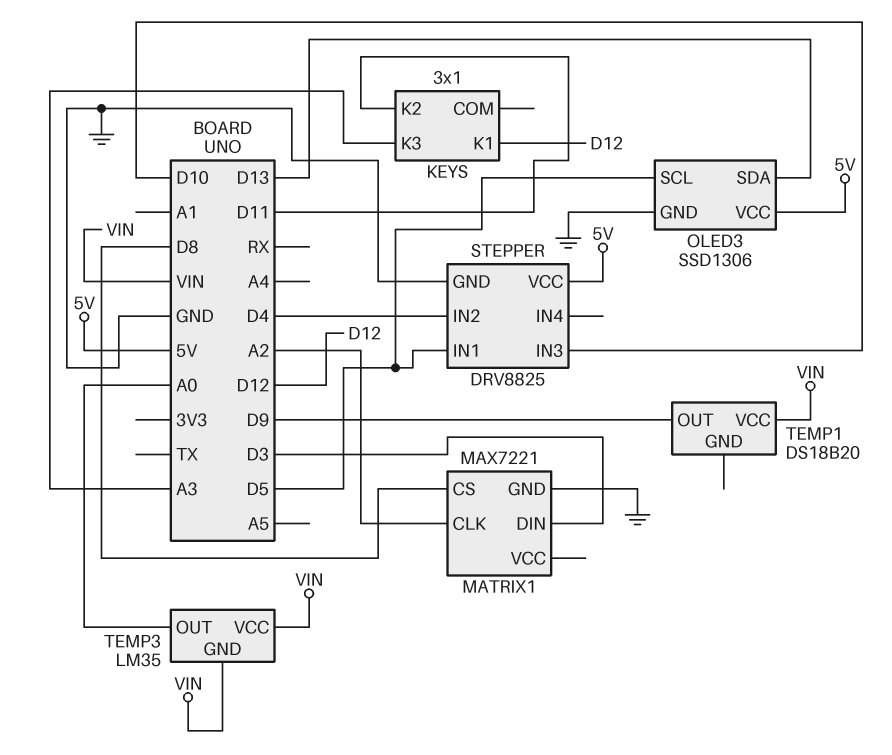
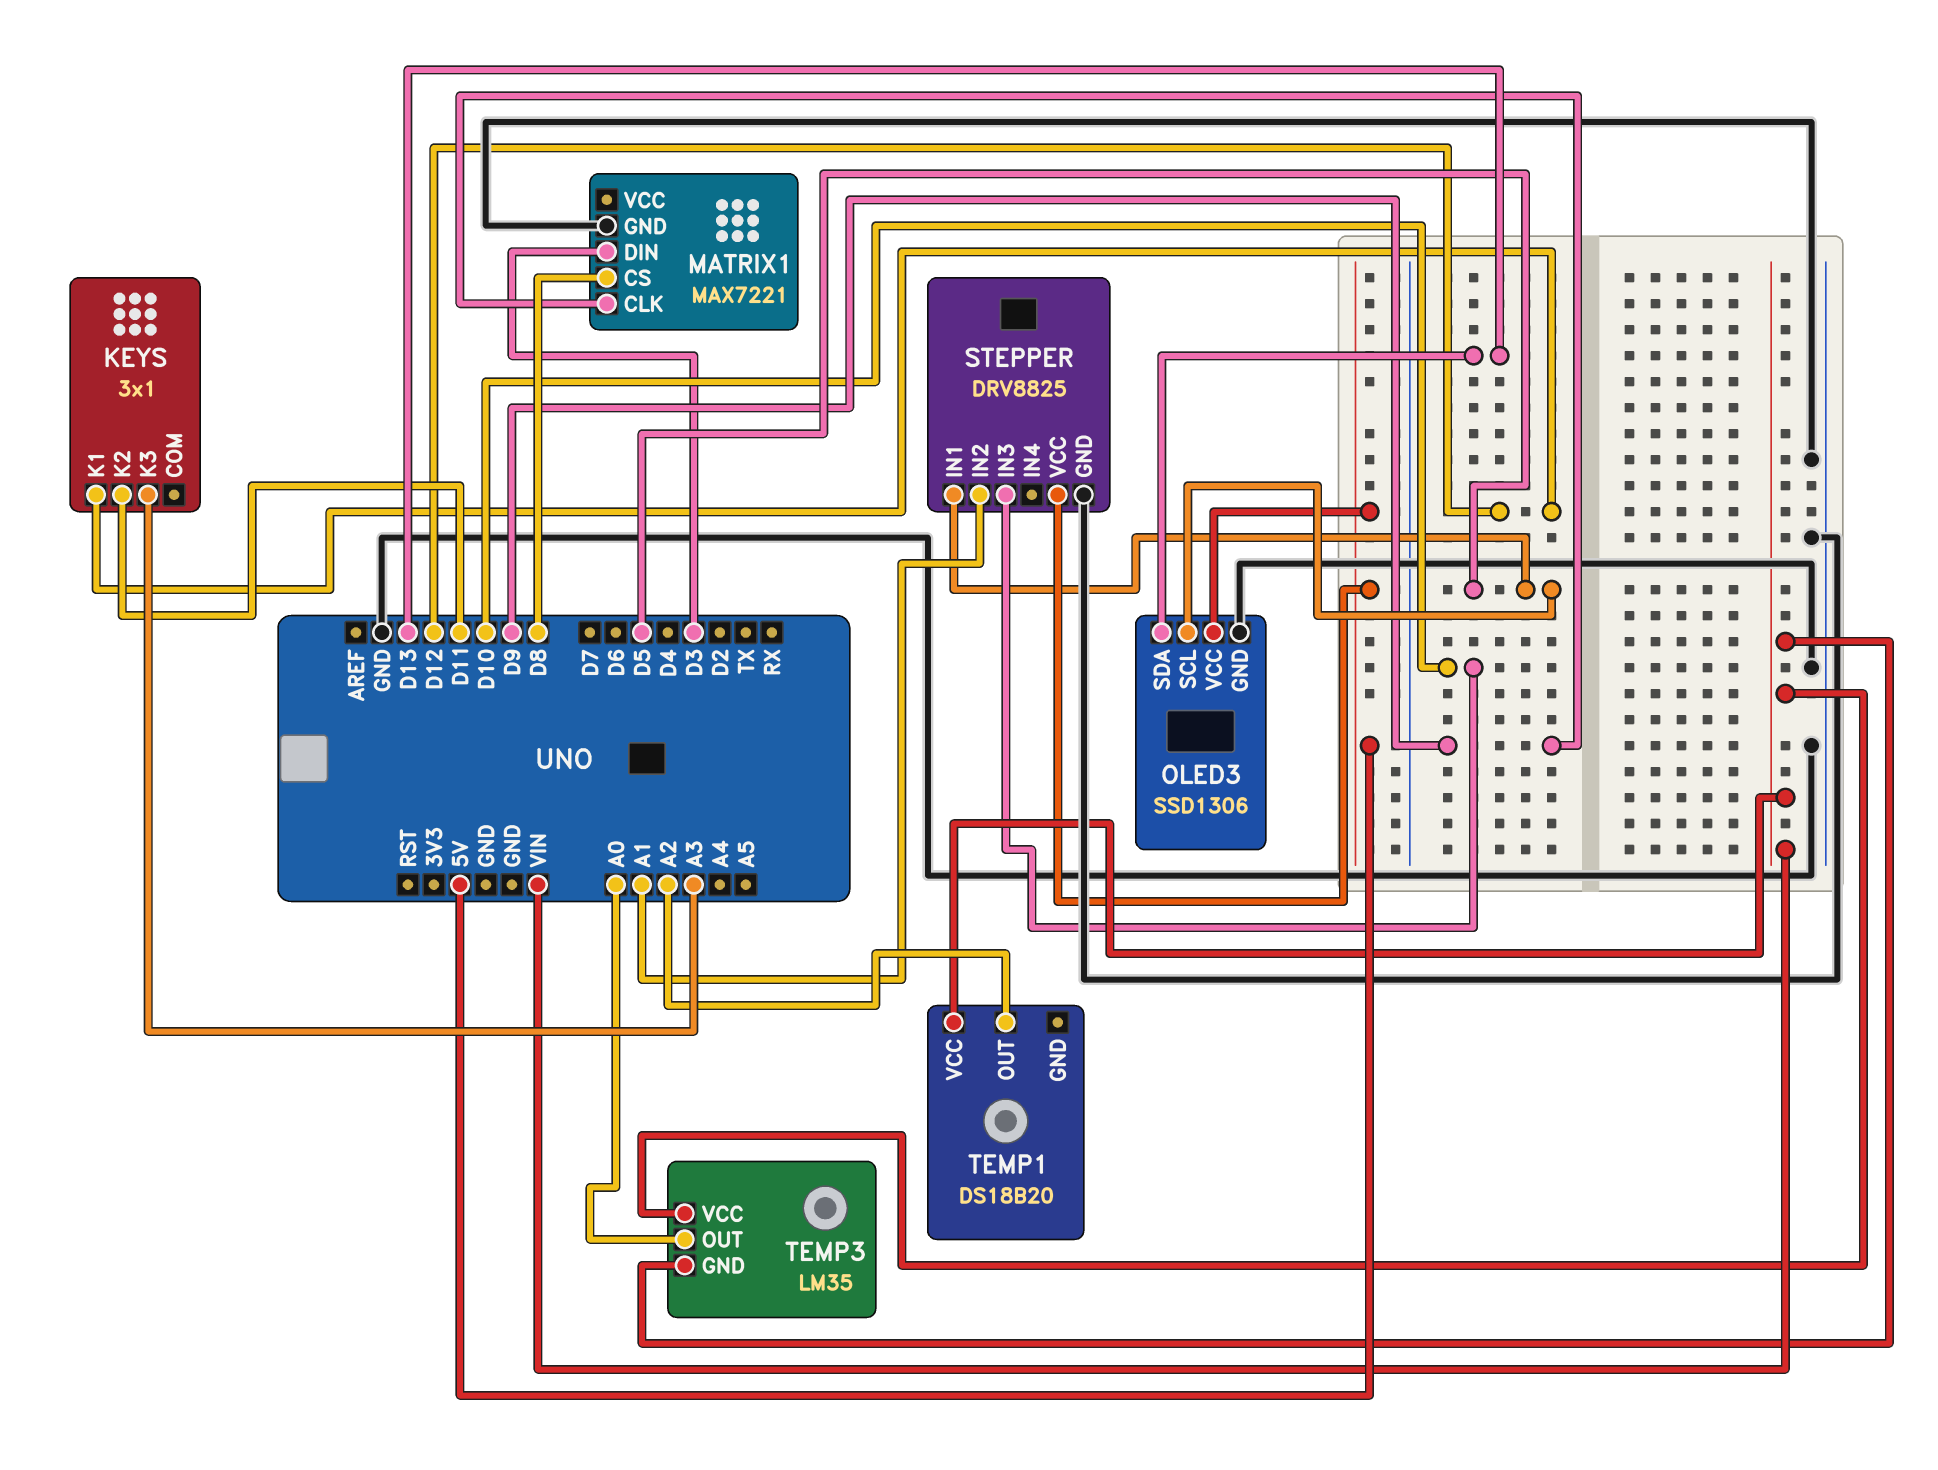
MATRIX1 pin CLK: A2 -> D9
STEPPER pin IN2: D4 -> A1
TEMP1 pin OUT: D9 -> A2

